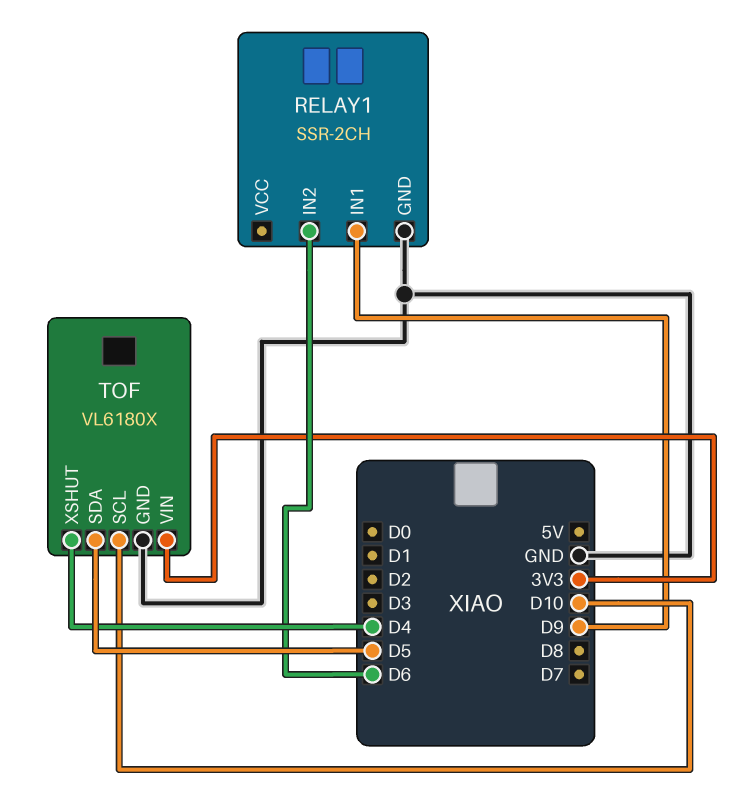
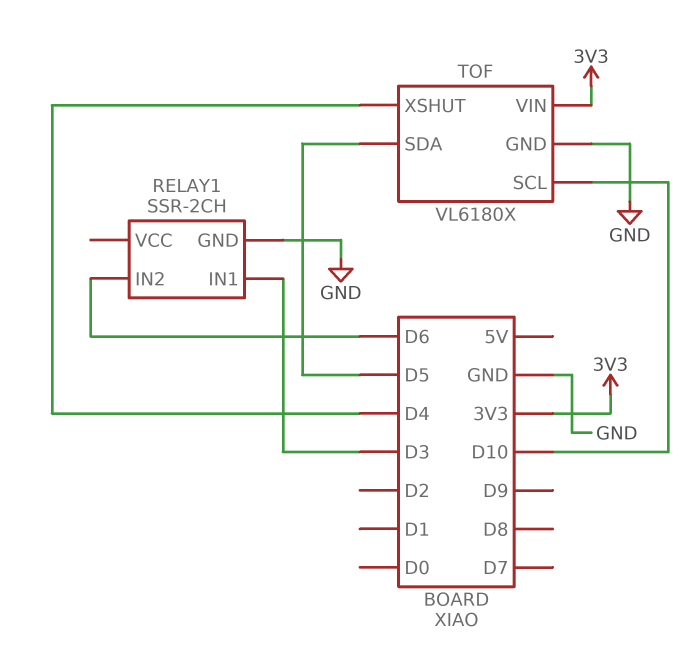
RELAY1 pin IN1: D9 -> D3

